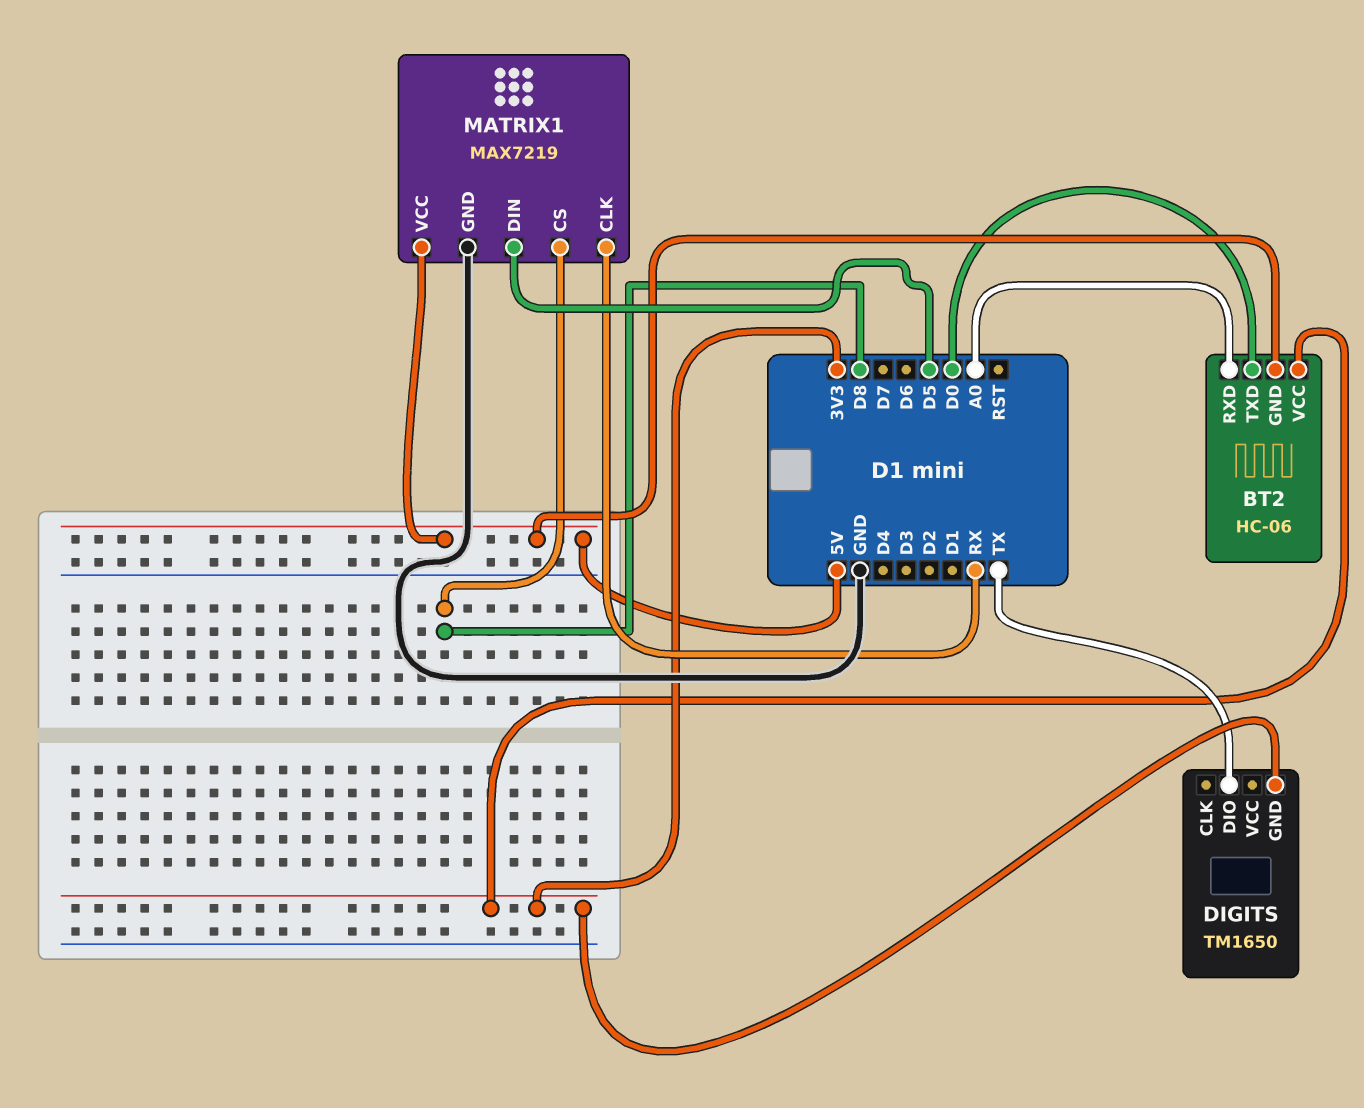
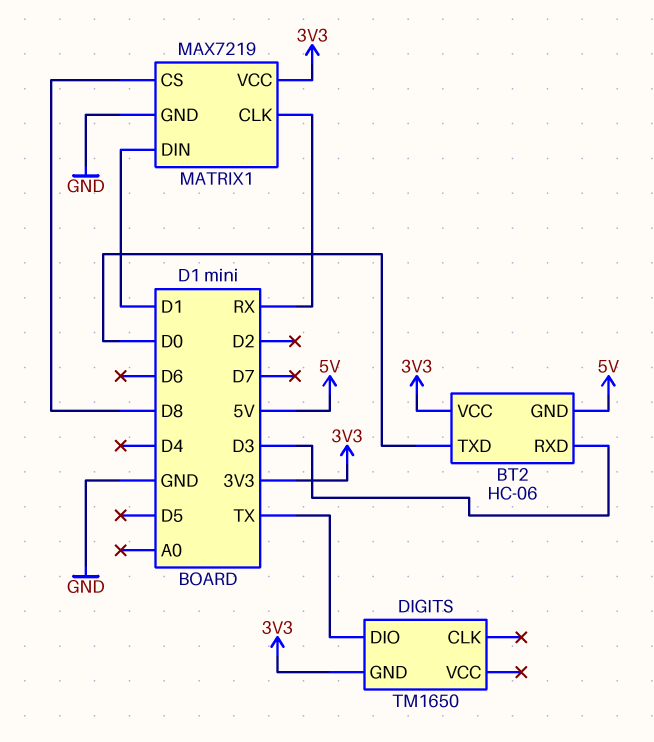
BT2 pin RXD: A0 -> D3
MATRIX1 pin DIN: D5 -> D1
MATRIX1 pin VCC: 5V -> 3V3

